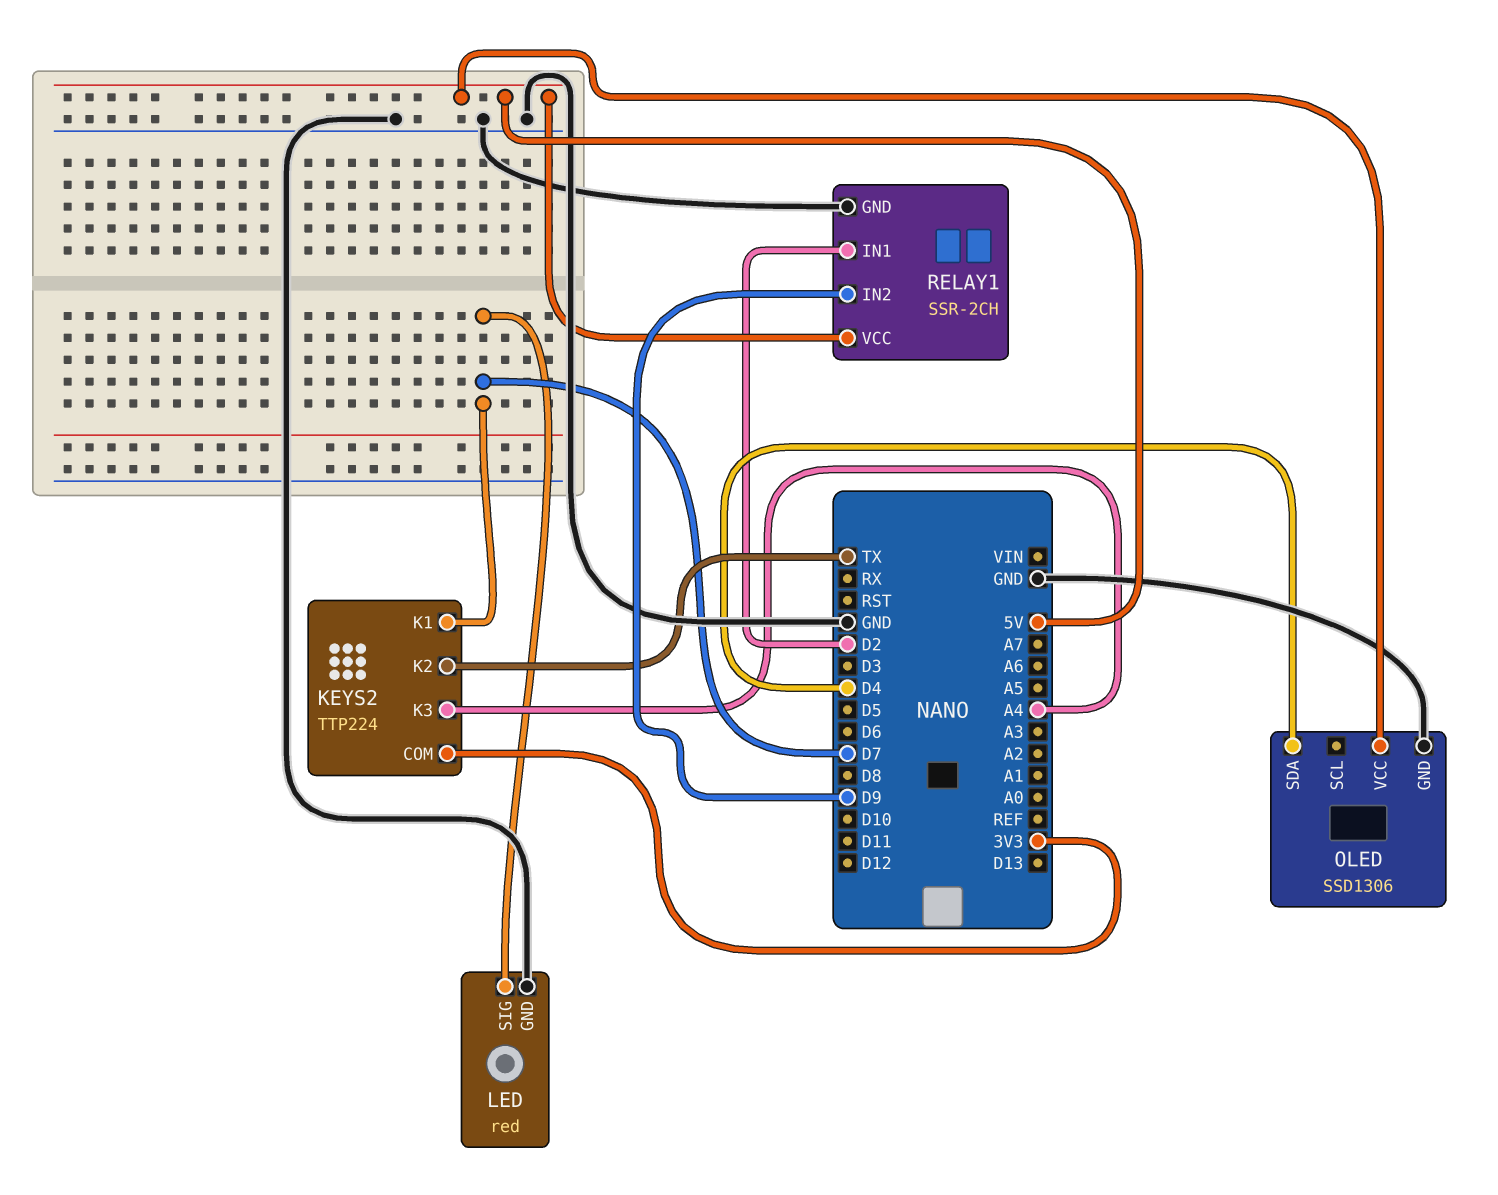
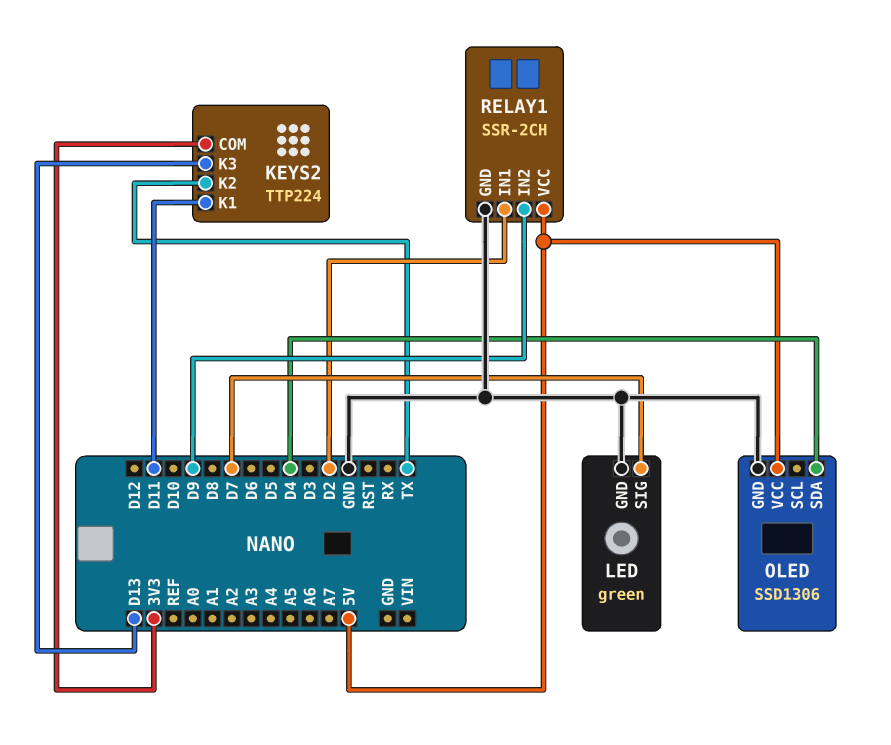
KEYS2 pin K1: D7 -> D11
KEYS2 pin K3: A4 -> D13
LED: red -> green

